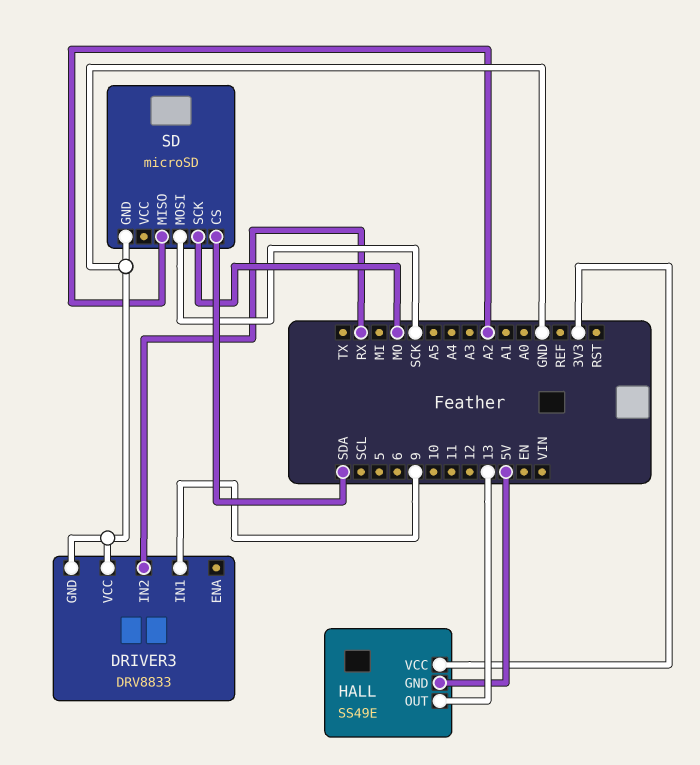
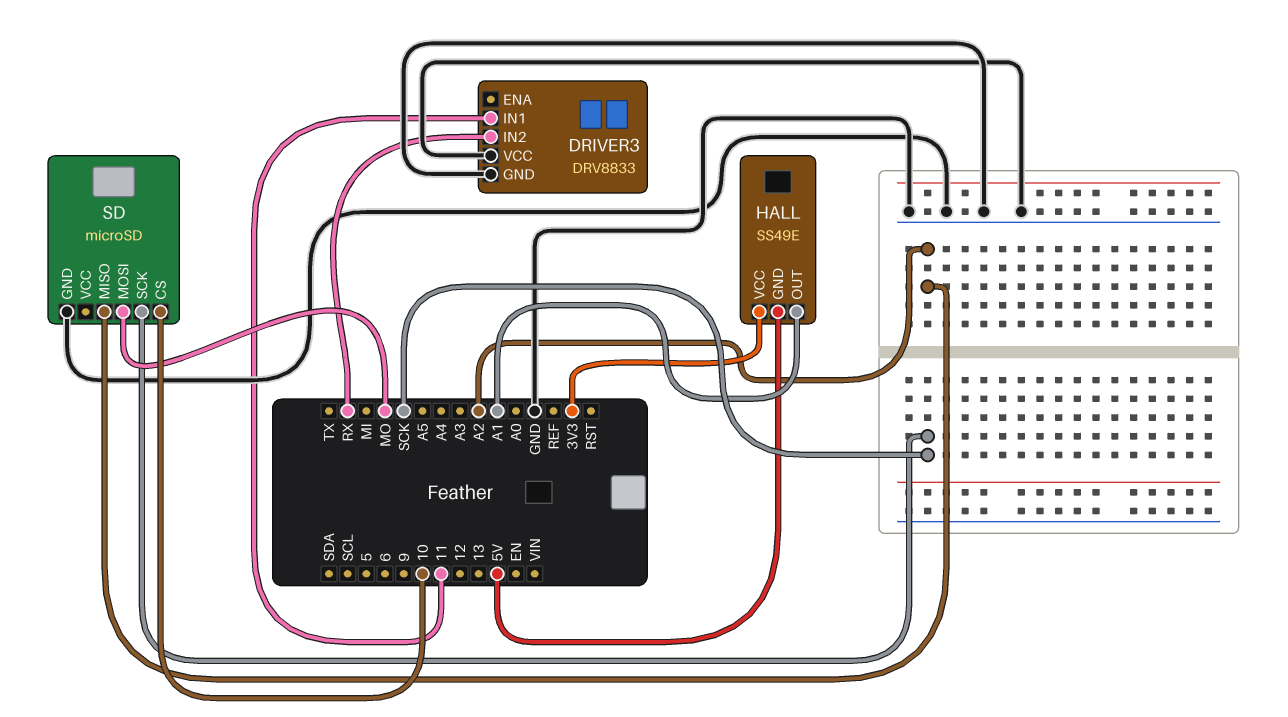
DRIVER3 pin IN1: 9 -> 11
HALL pin OUT: 13 -> A1
SD pin CS: SDA -> 10
SD pin MOSI: SCK -> MO
SD pin SCK: MO -> SCK

